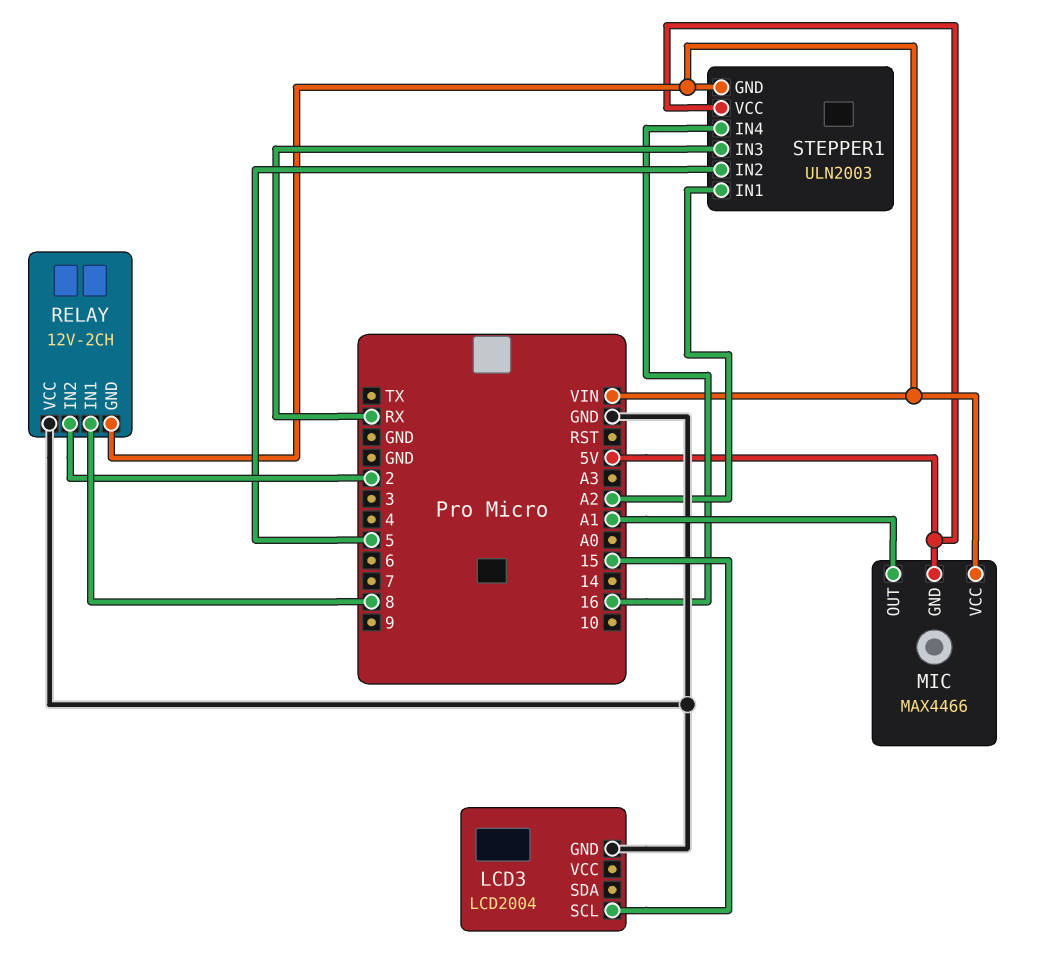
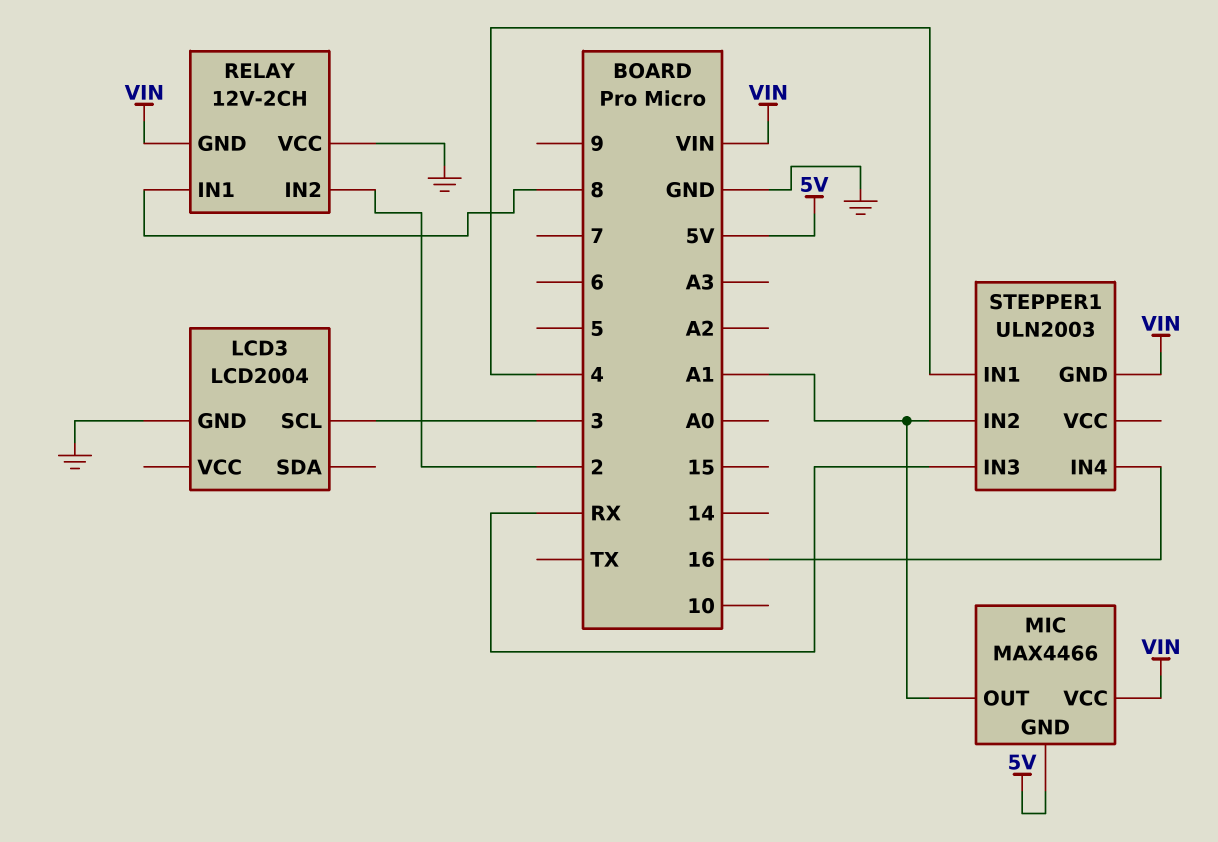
LCD3 pin SCL: 15 -> 3
STEPPER1 pin IN1: A2 -> 4
STEPPER1 pin IN2: 5 -> A1
STEPPER1 pin VCC: 5V -> none

